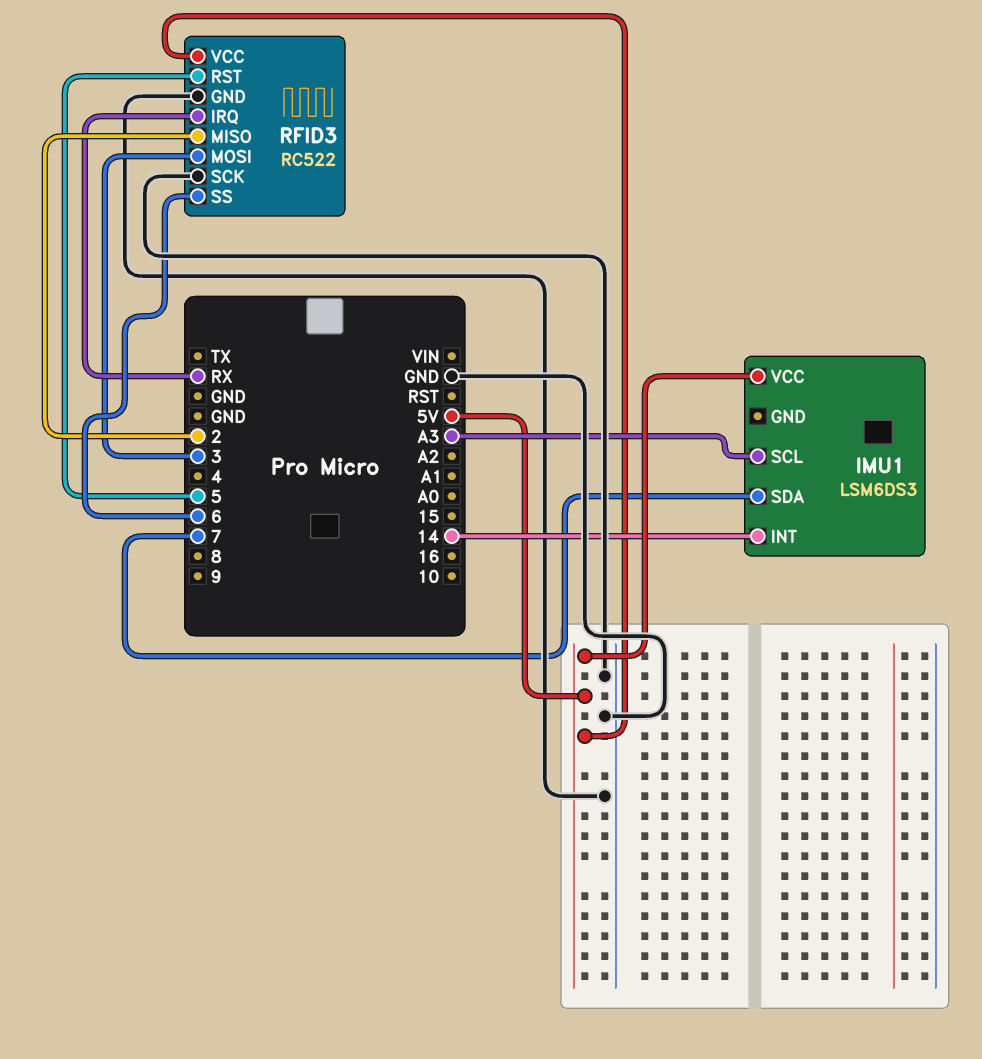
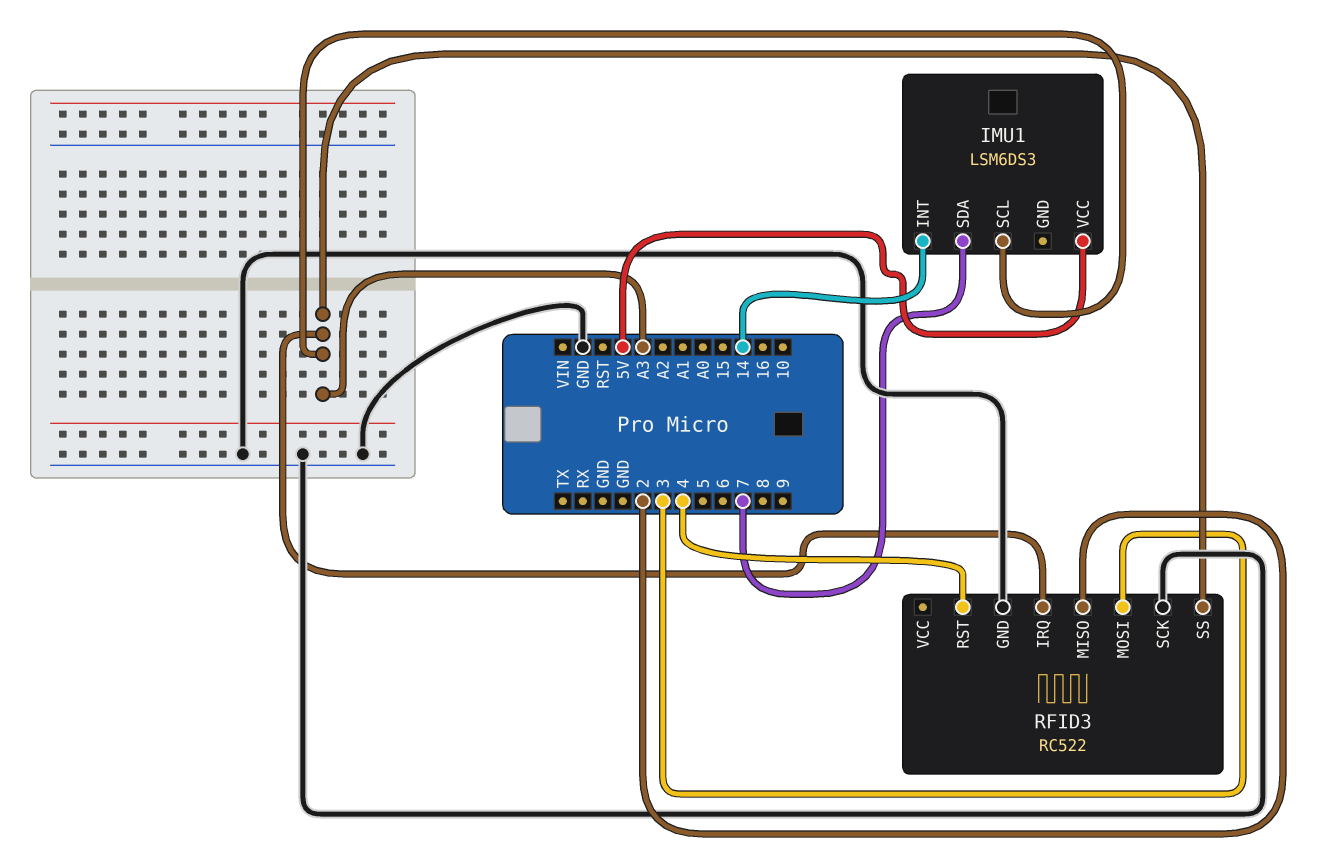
RFID3 pin IRQ: RX -> A3
RFID3 pin RST: 5 -> 4
RFID3 pin SS: 6 -> A3
RFID3 pin VCC: 5V -> none

